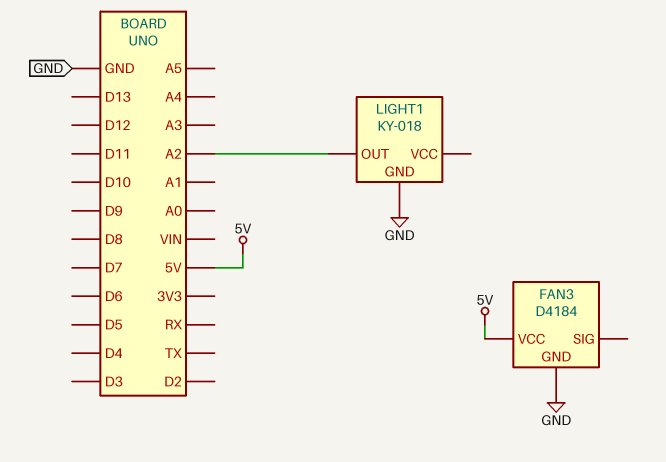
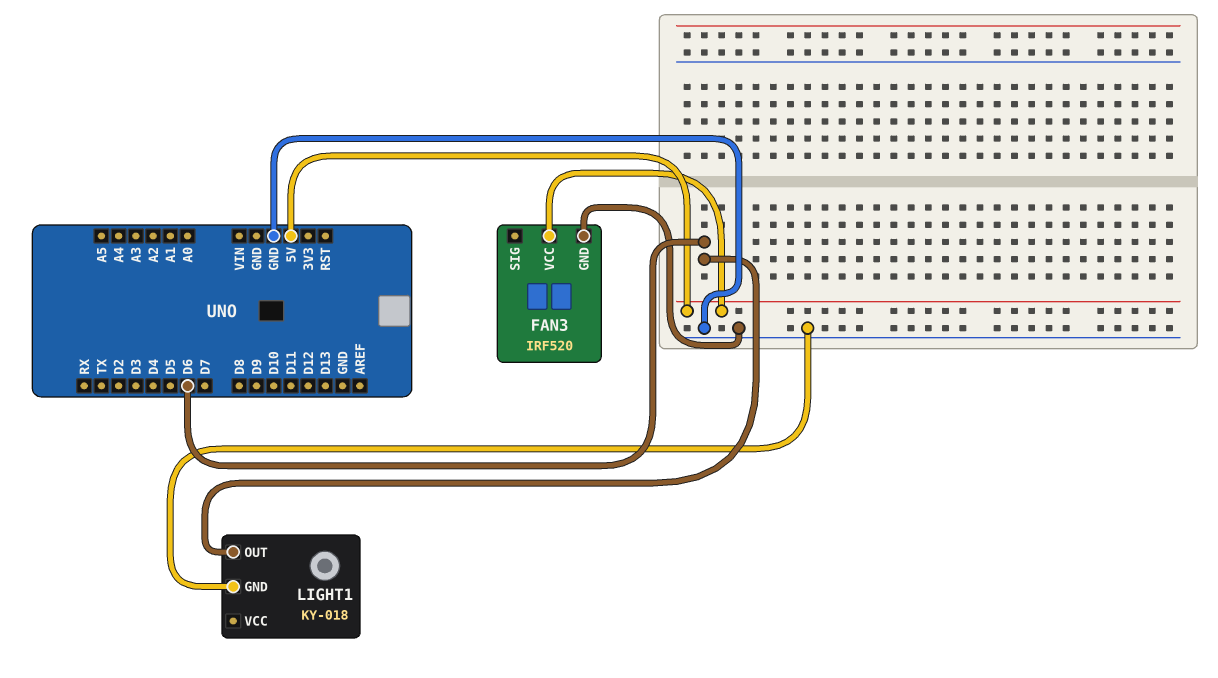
FAN3: D4184 -> IRF520
LIGHT1 pin OUT: A2 -> D6

